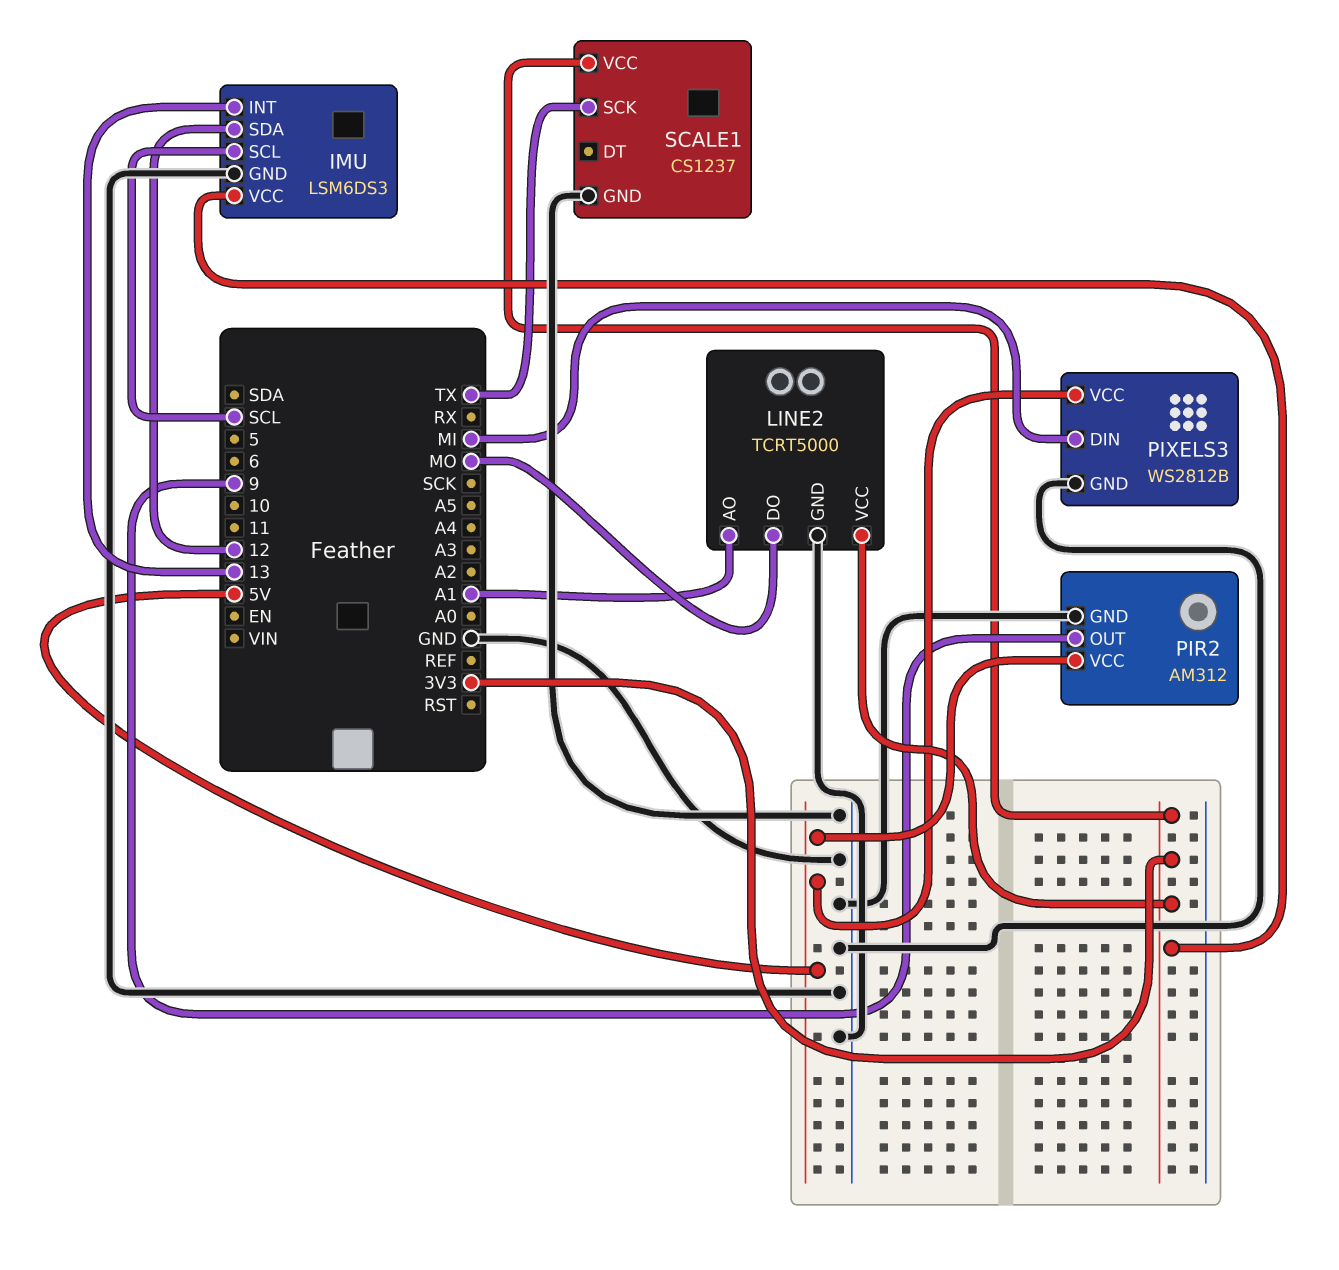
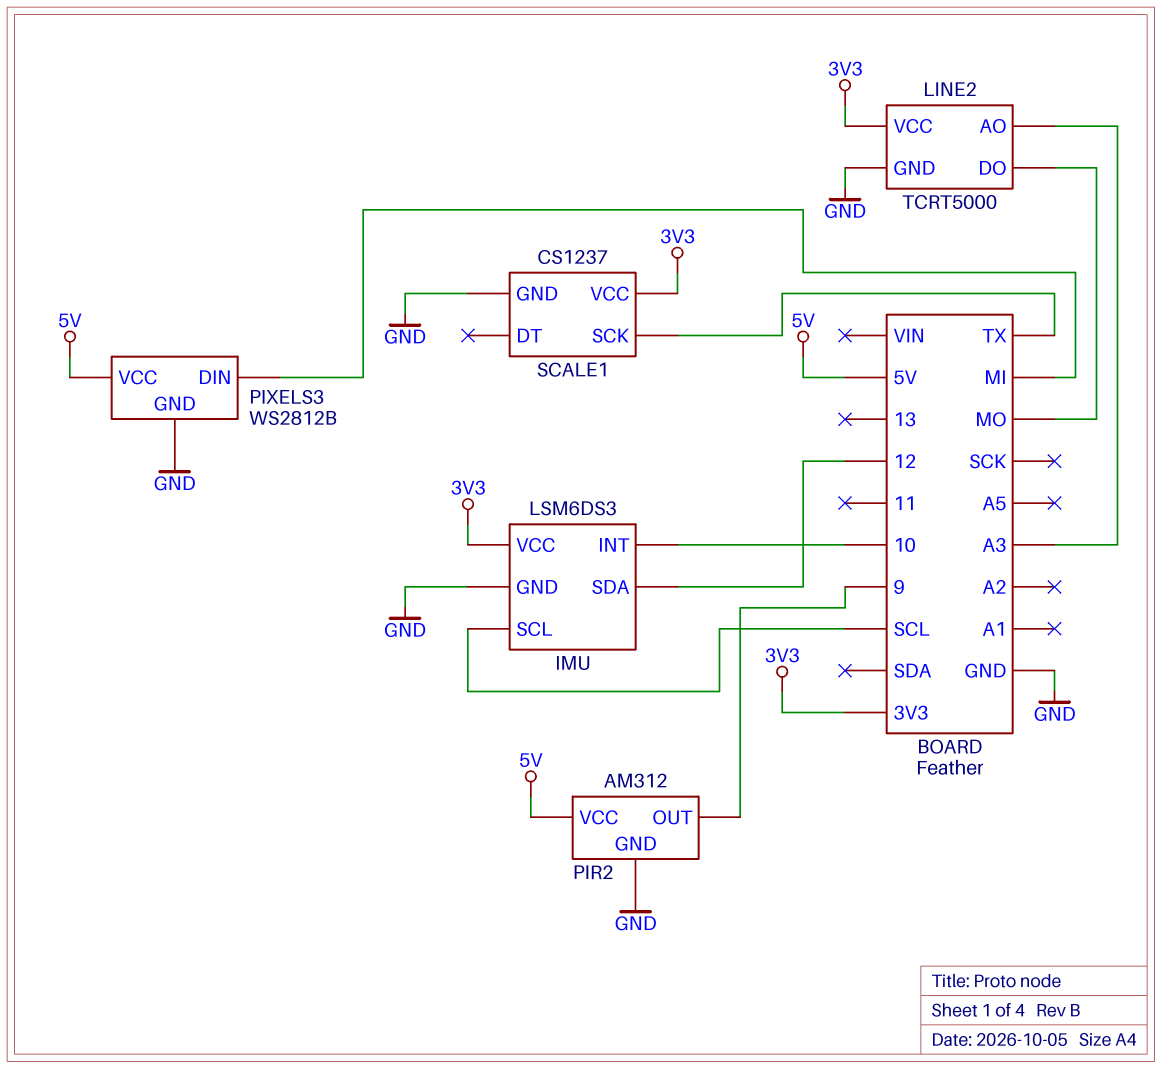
IMU pin INT: 13 -> 10
LINE2 pin AO: A1 -> A3

